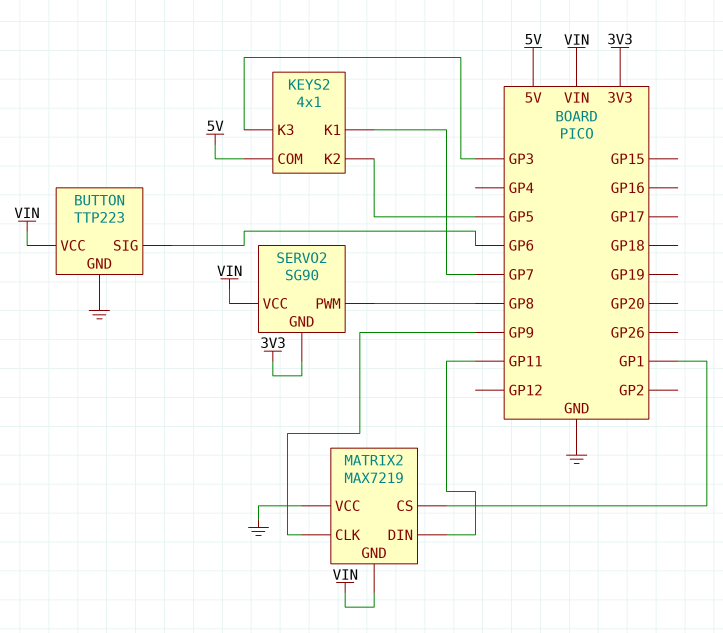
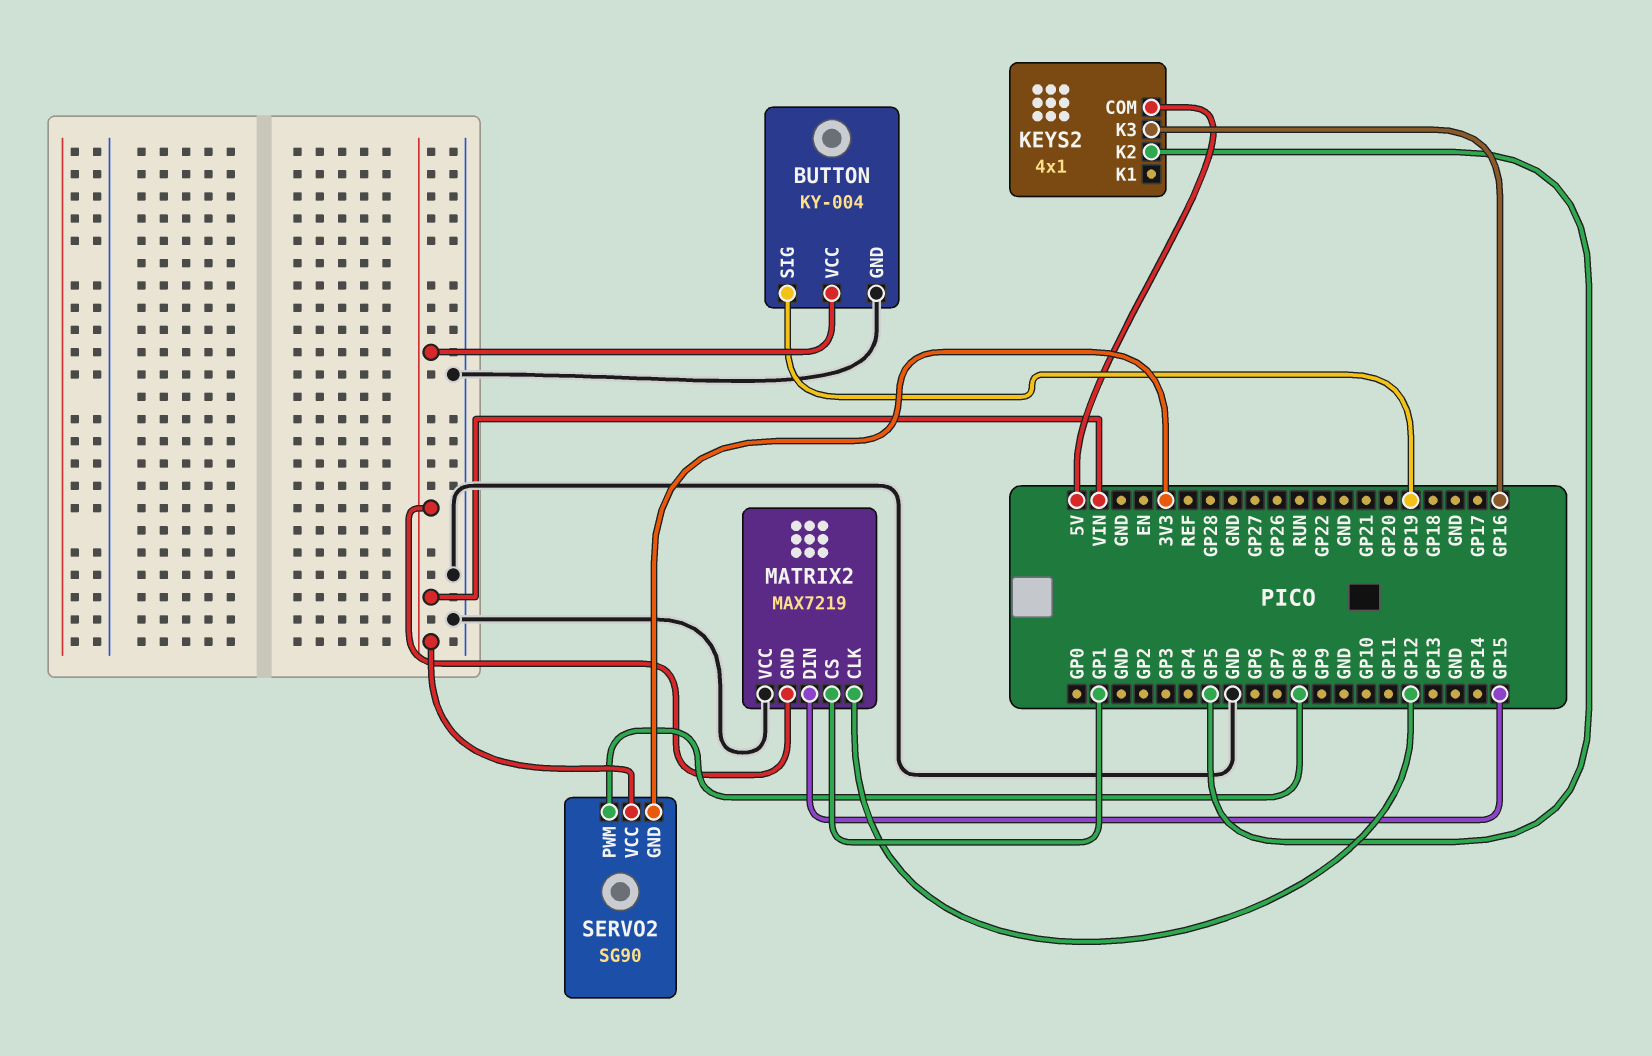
BUTTON: TTP223 -> KY-004
BUTTON pin SIG: GP6 -> GP19
KEYS2 pin K1: GP7 -> none
KEYS2 pin K3: GP3 -> GP16
MATRIX2 pin CLK: GP9 -> GP12
MATRIX2 pin DIN: GP11 -> GP15

